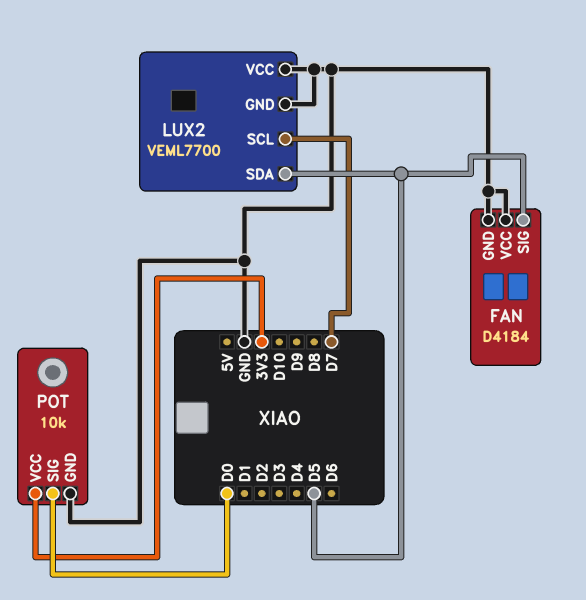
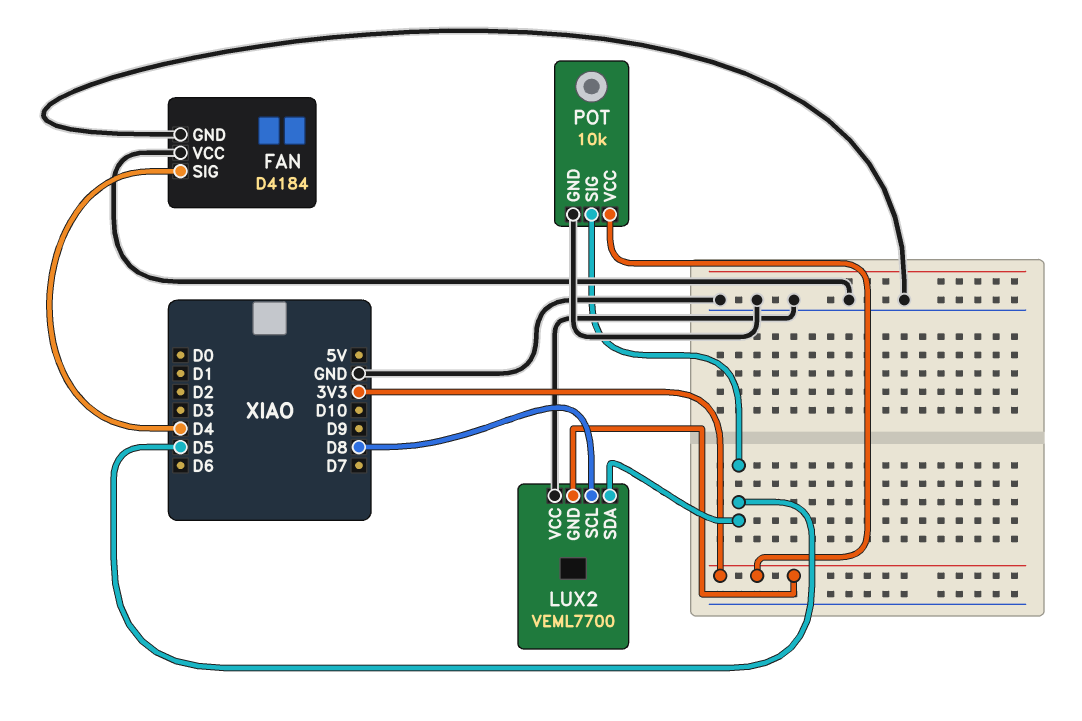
FAN pin SIG: D5 -> D4
LUX2 pin GND: GND -> 3V3
LUX2 pin SCL: D7 -> D8
POT pin SIG: D0 -> D5

